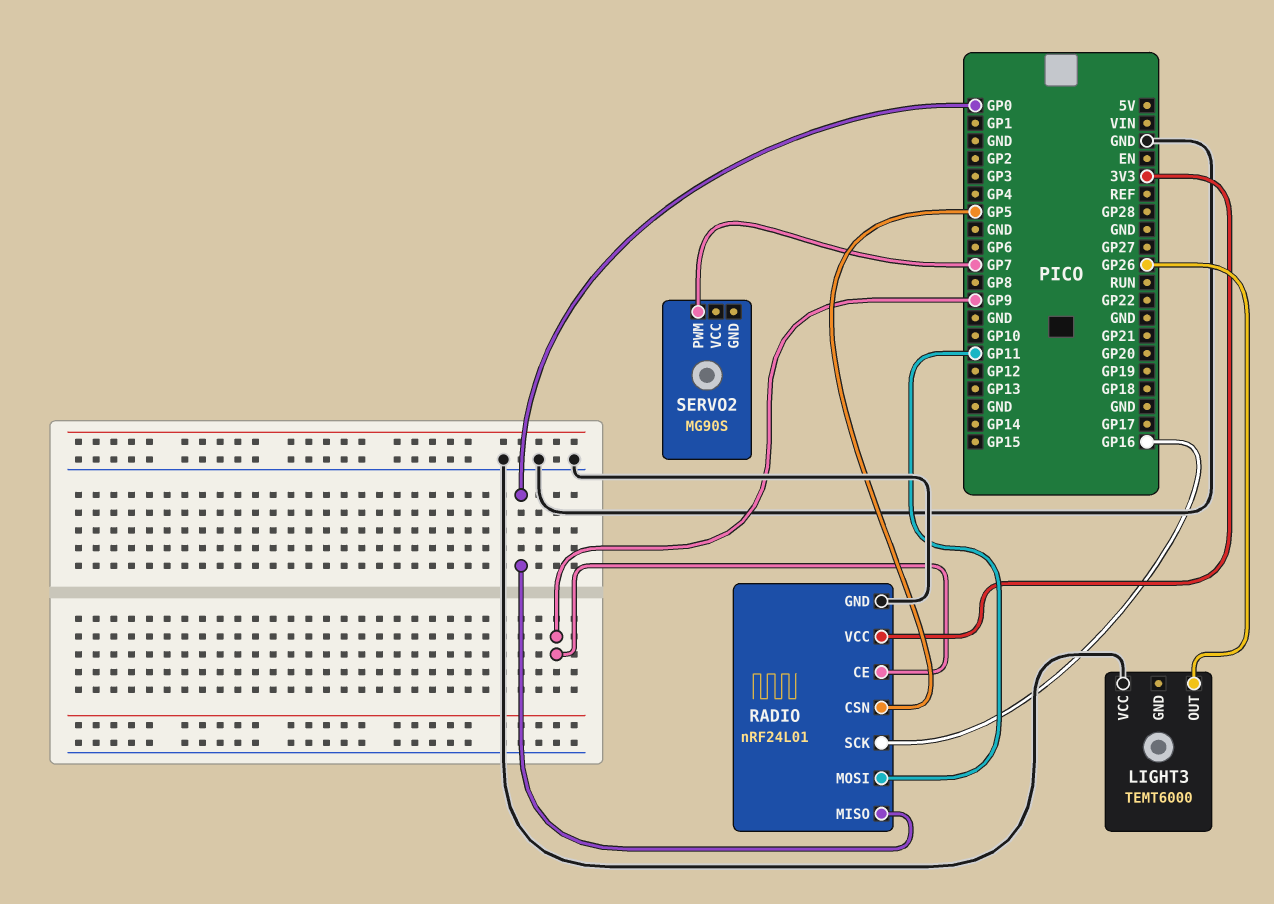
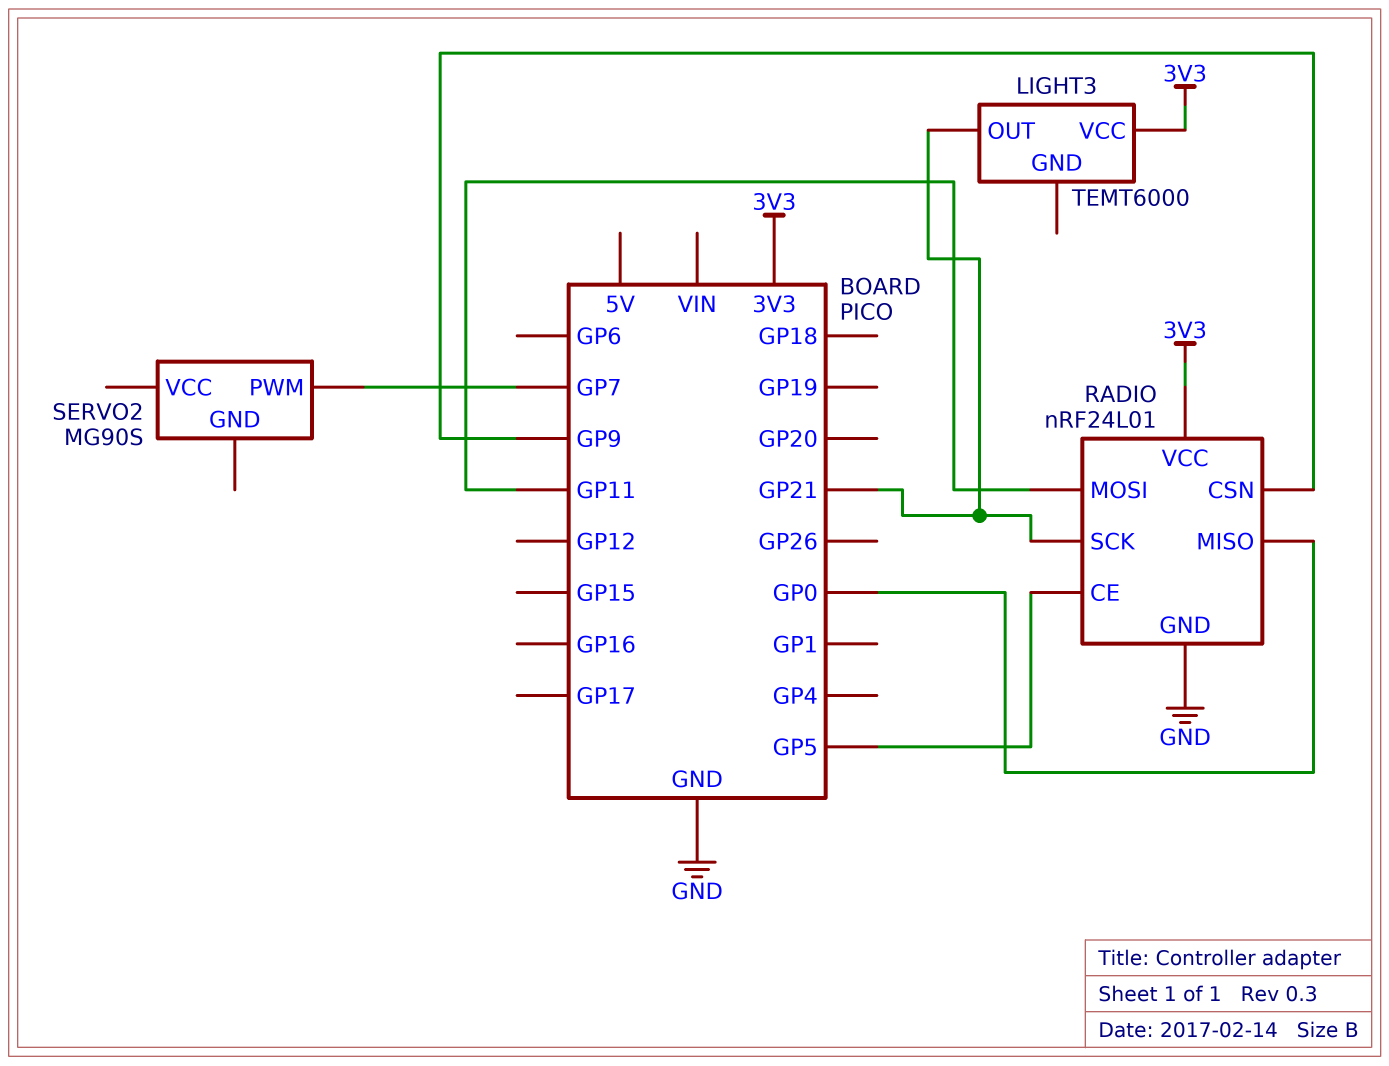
LIGHT3 pin OUT: GP26 -> GP21
LIGHT3 pin VCC: GND -> 3V3
RADIO pin CE: GP9 -> GP5
RADIO pin CSN: GP5 -> GP9
RADIO pin SCK: GP16 -> GP21

